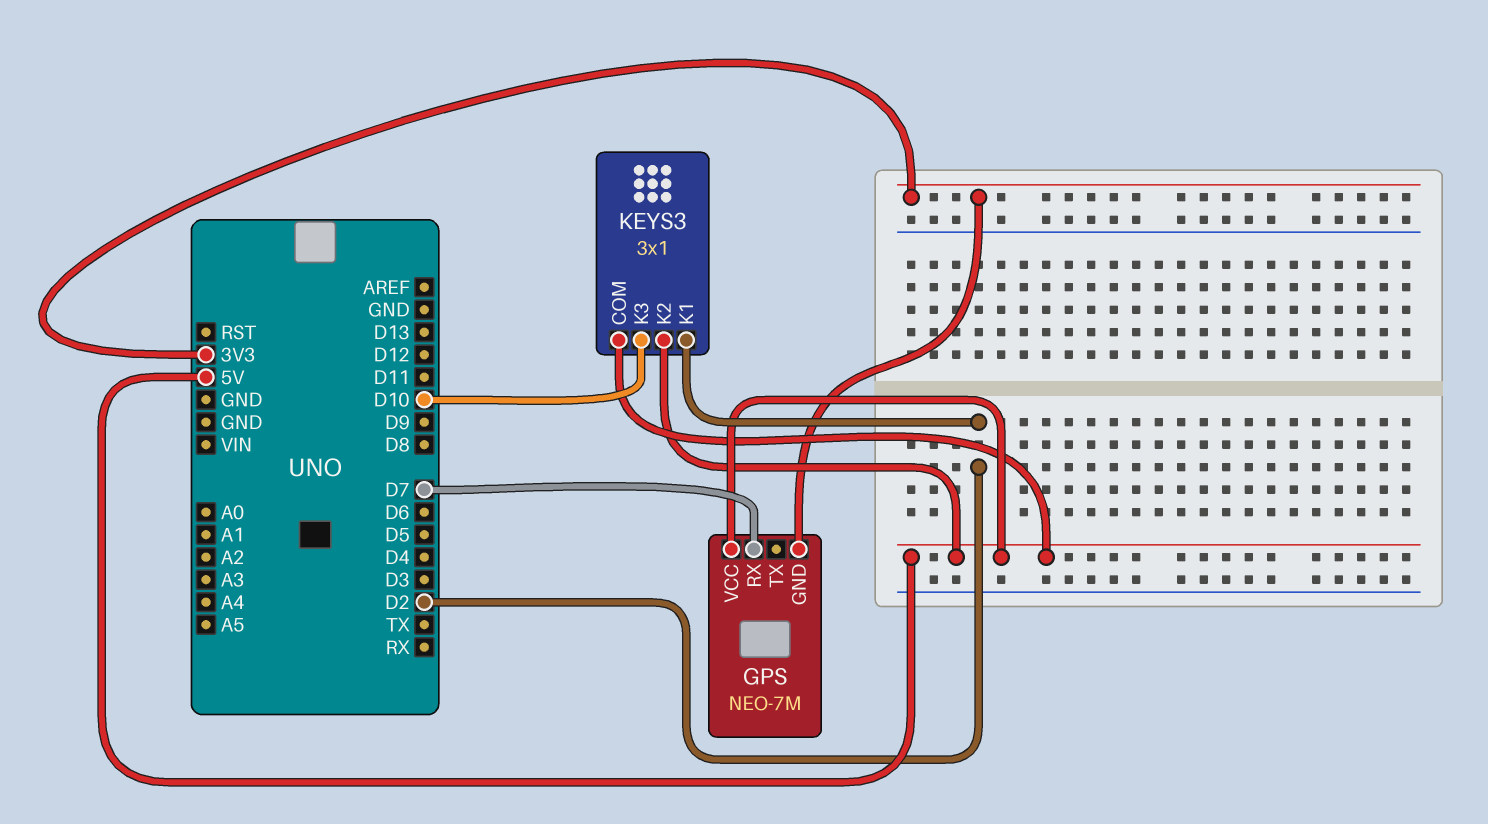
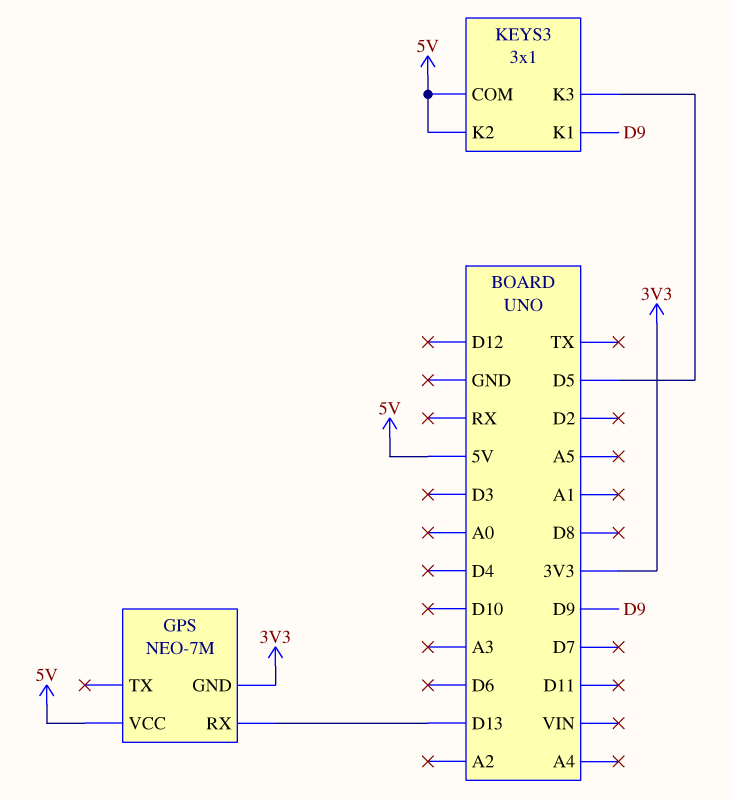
GPS pin RX: D7 -> D13
KEYS3 pin K1: D2 -> D9
KEYS3 pin K3: D10 -> D5

